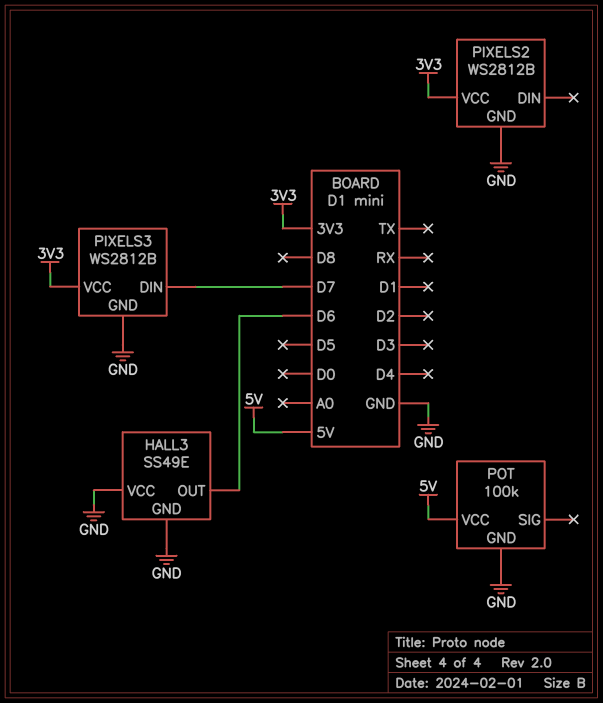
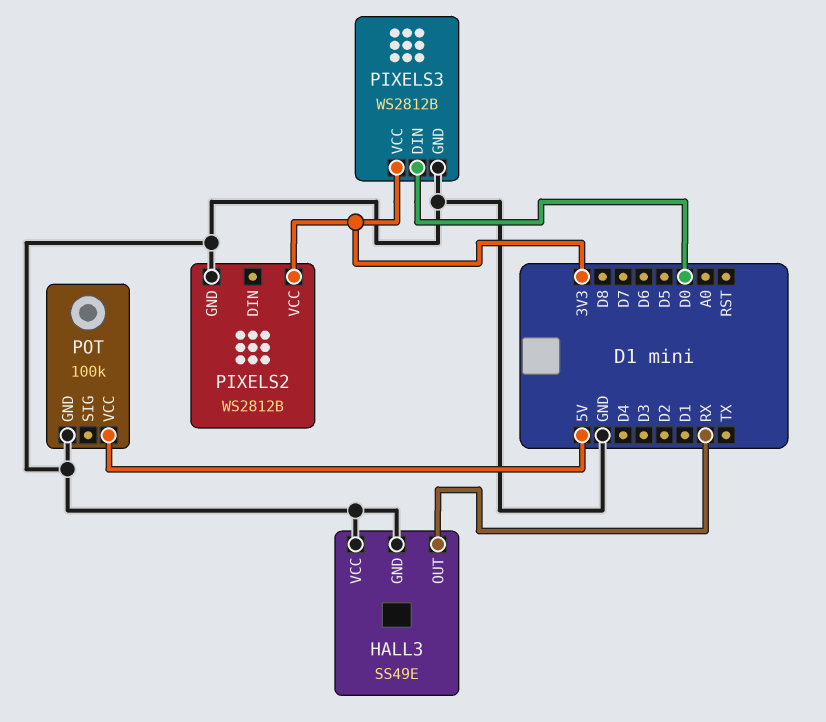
HALL3 pin OUT: D6 -> RX
PIXELS3 pin DIN: D7 -> D0

